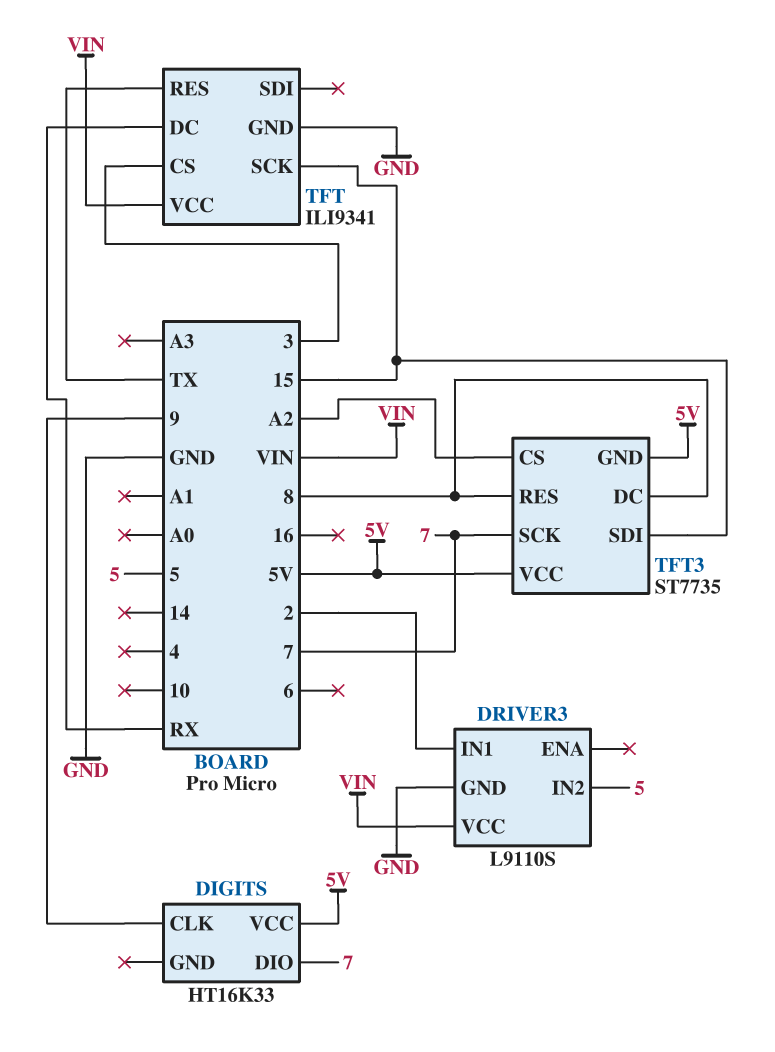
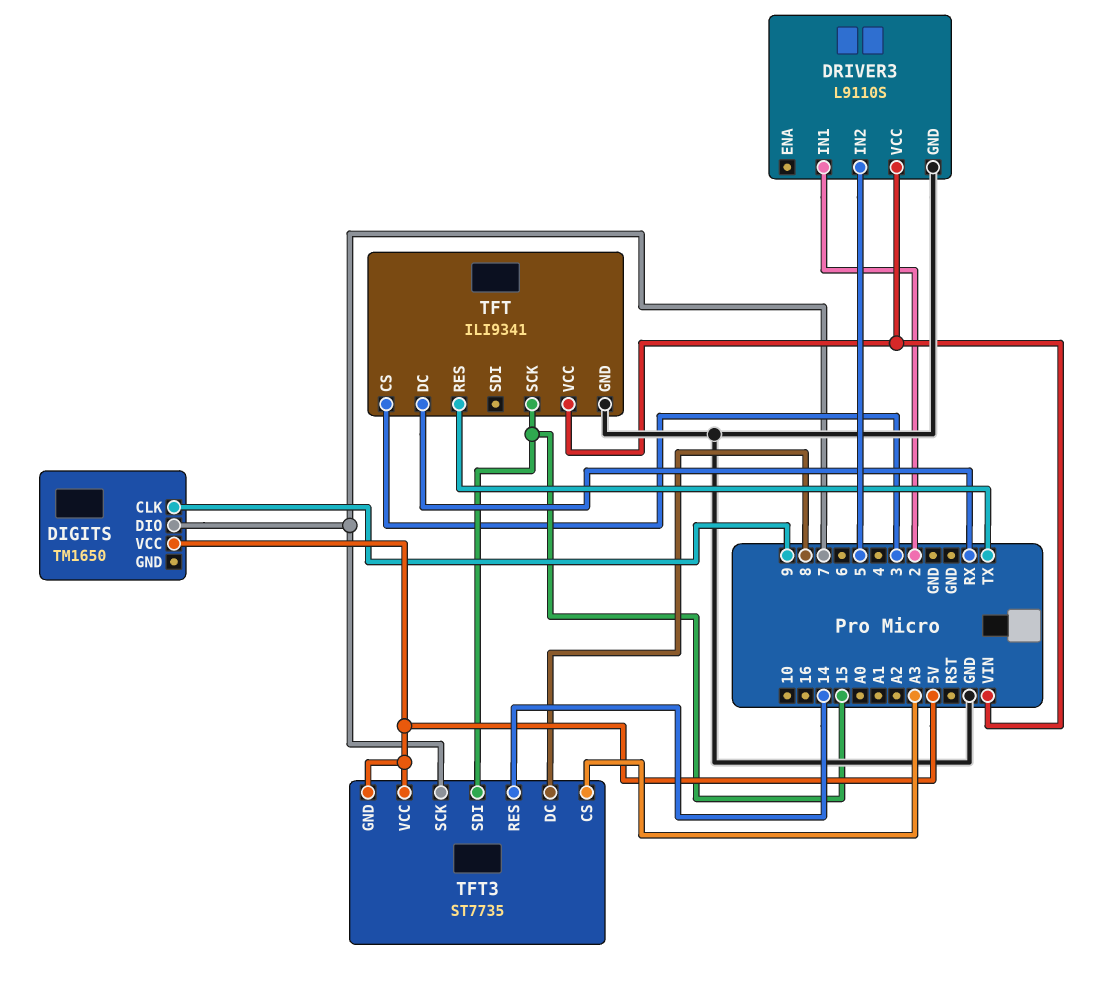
DIGITS: HT16K33 -> TM1650
TFT3 pin CS: A2 -> A3
TFT3 pin RES: 8 -> 14

